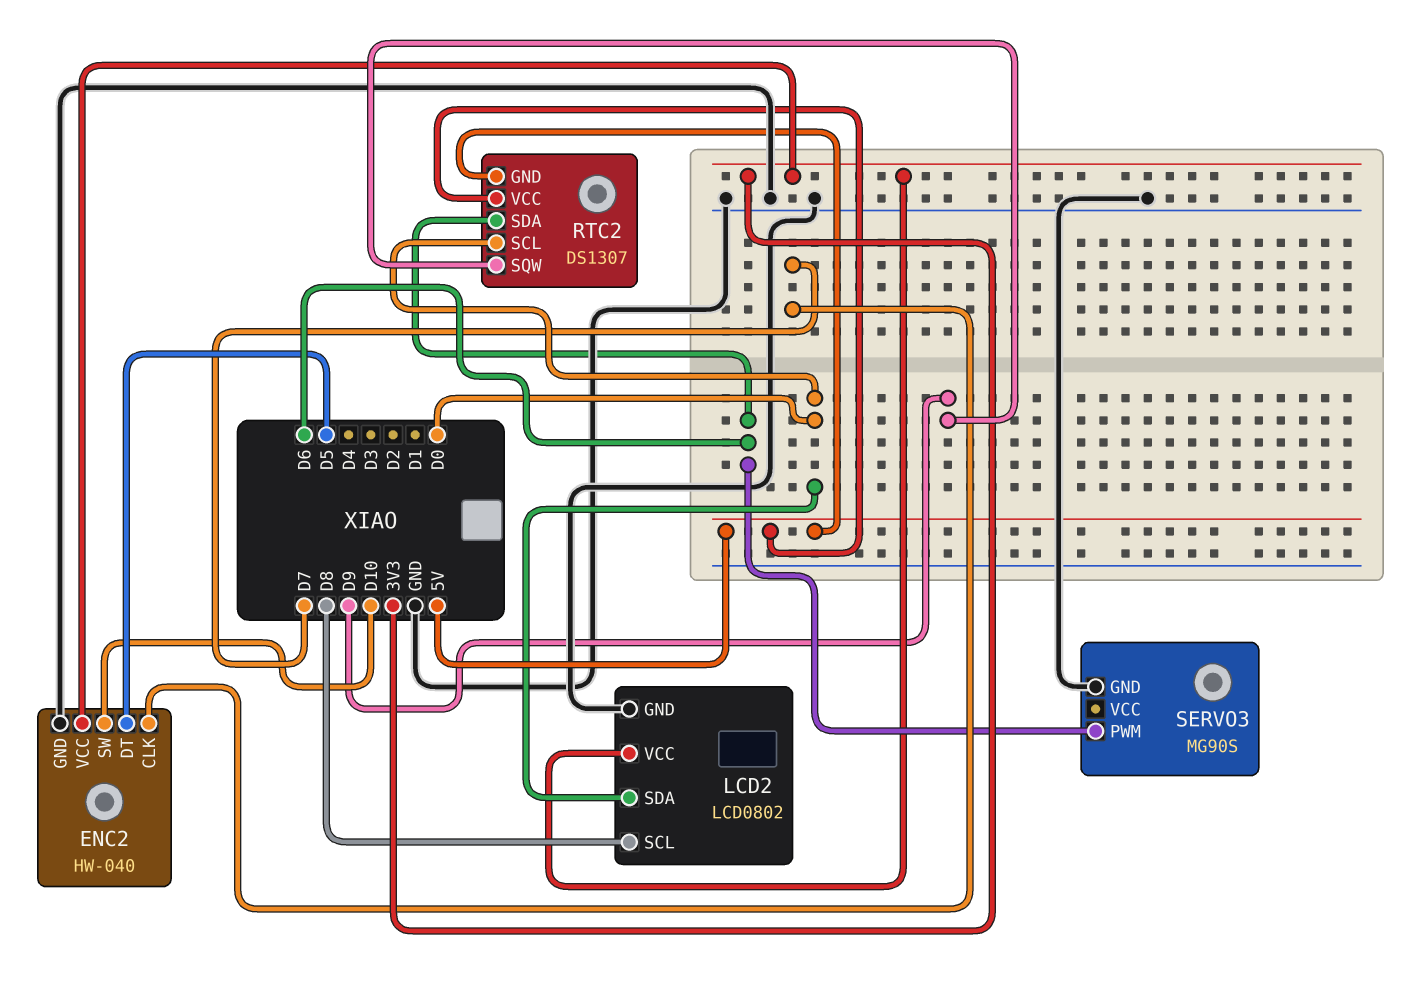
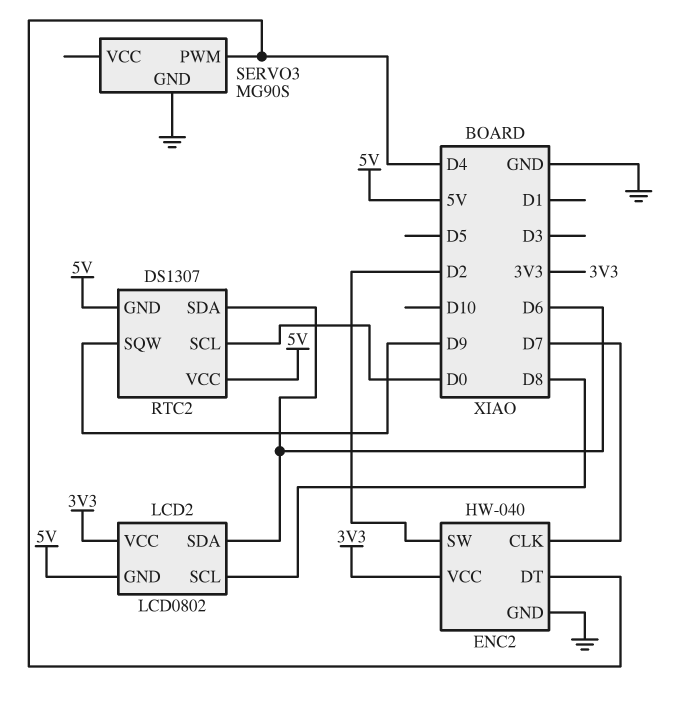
ENC2 pin DT: D5 -> D4
ENC2 pin SW: D10 -> D2
LCD2 pin GND: GND -> 5V
LCD2 pin SDA: D0 -> D6
SERVO3 pin PWM: D6 -> D4

